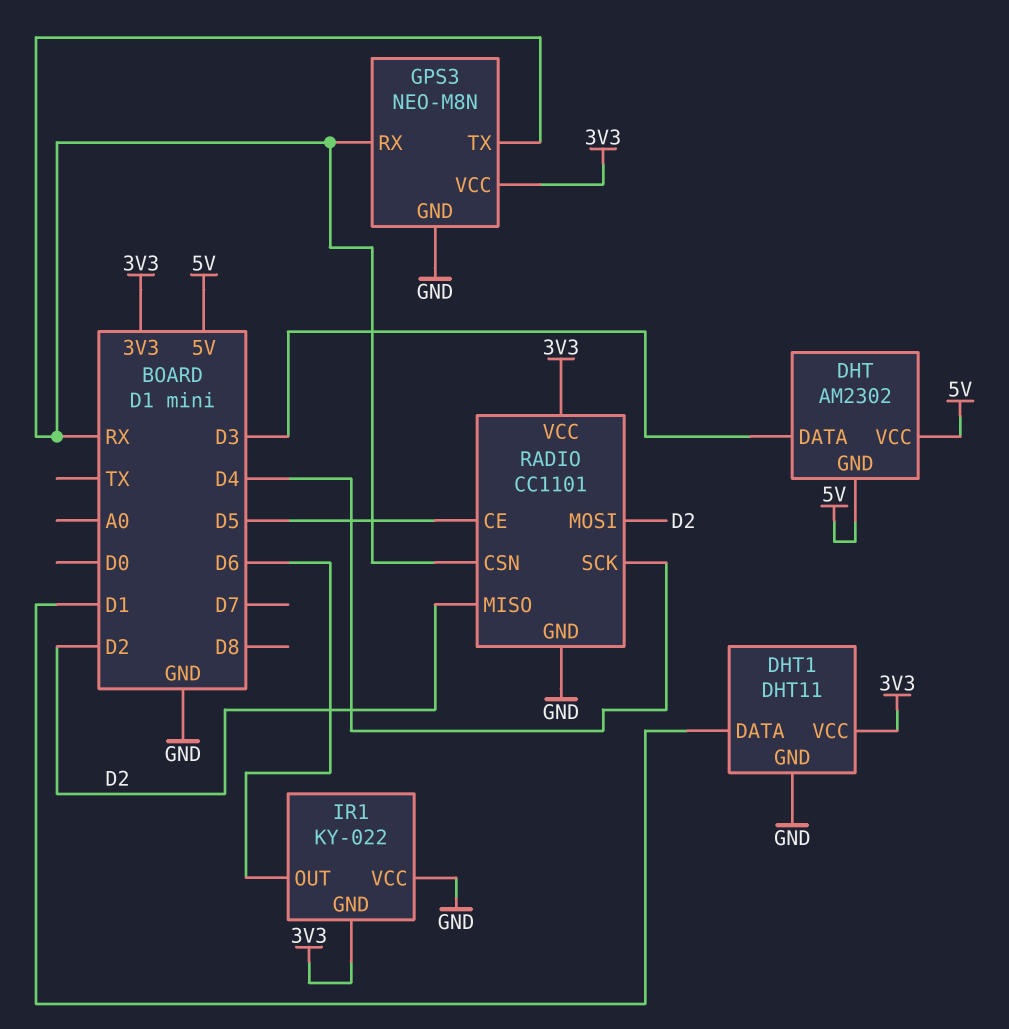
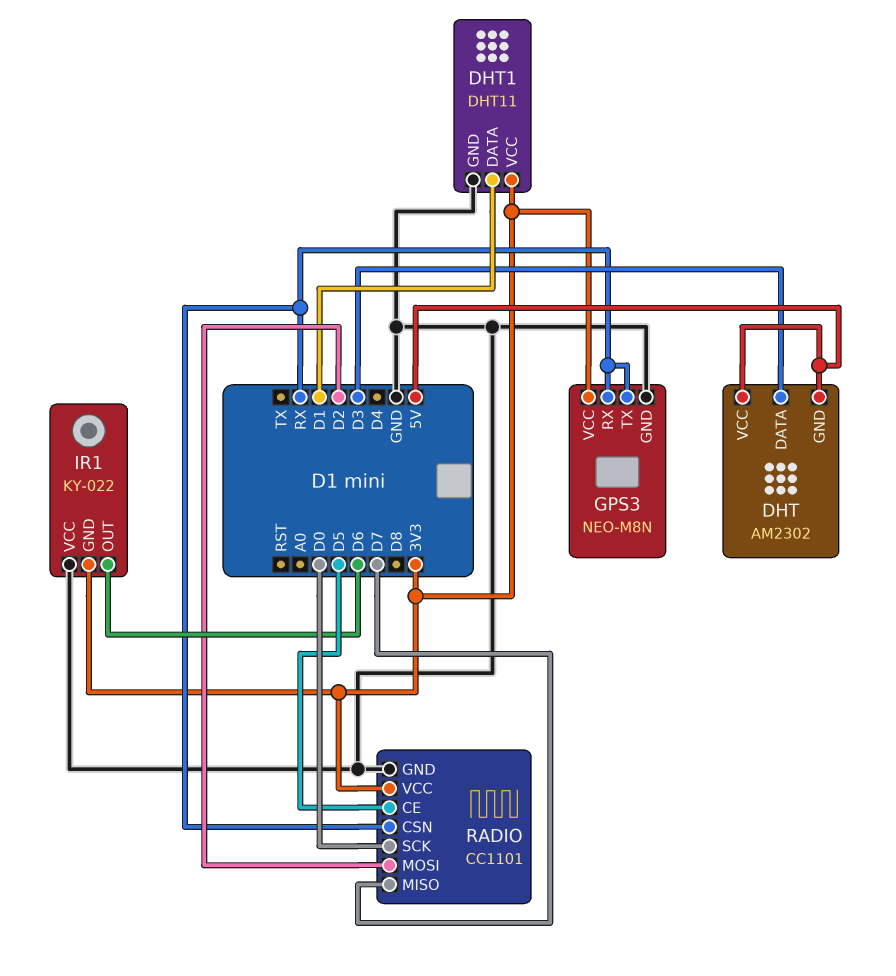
RADIO pin MISO: D2 -> D7
RADIO pin SCK: D4 -> D0

